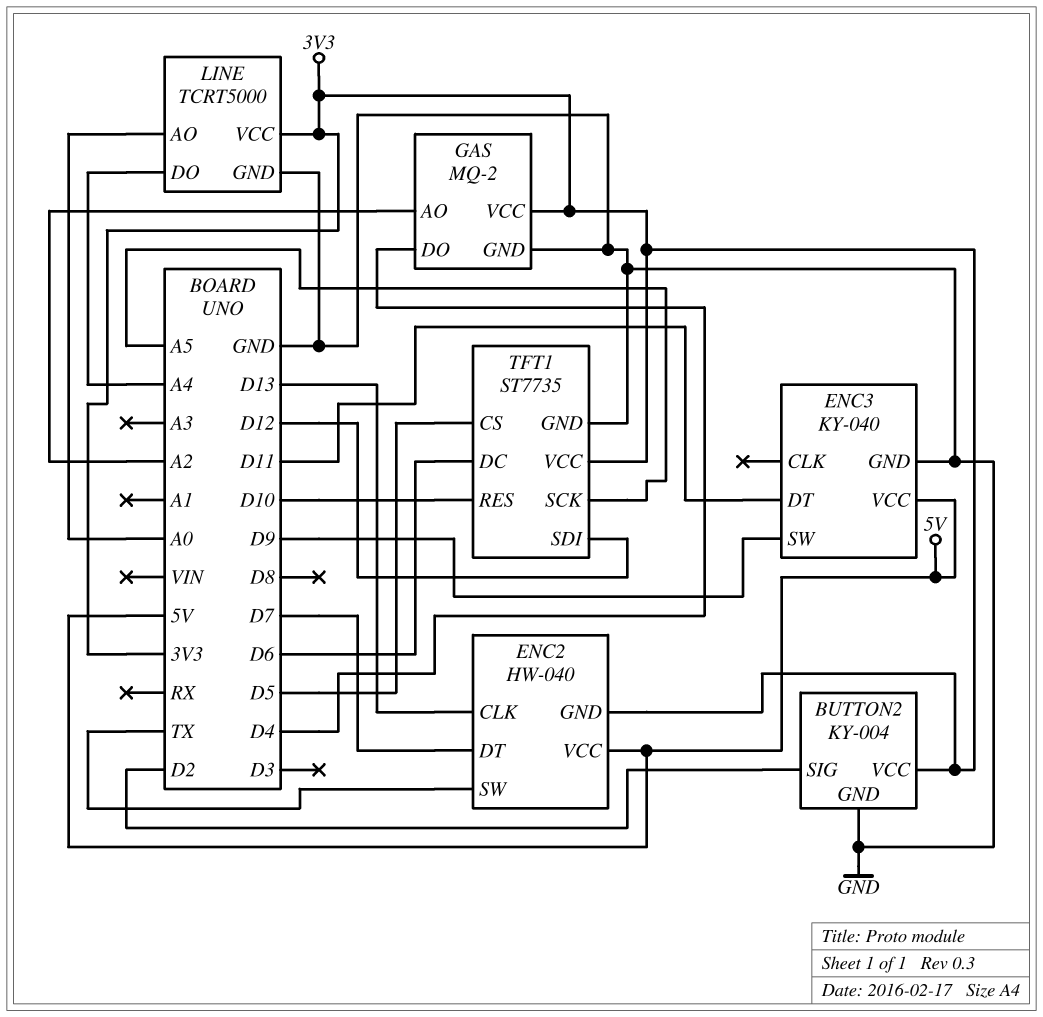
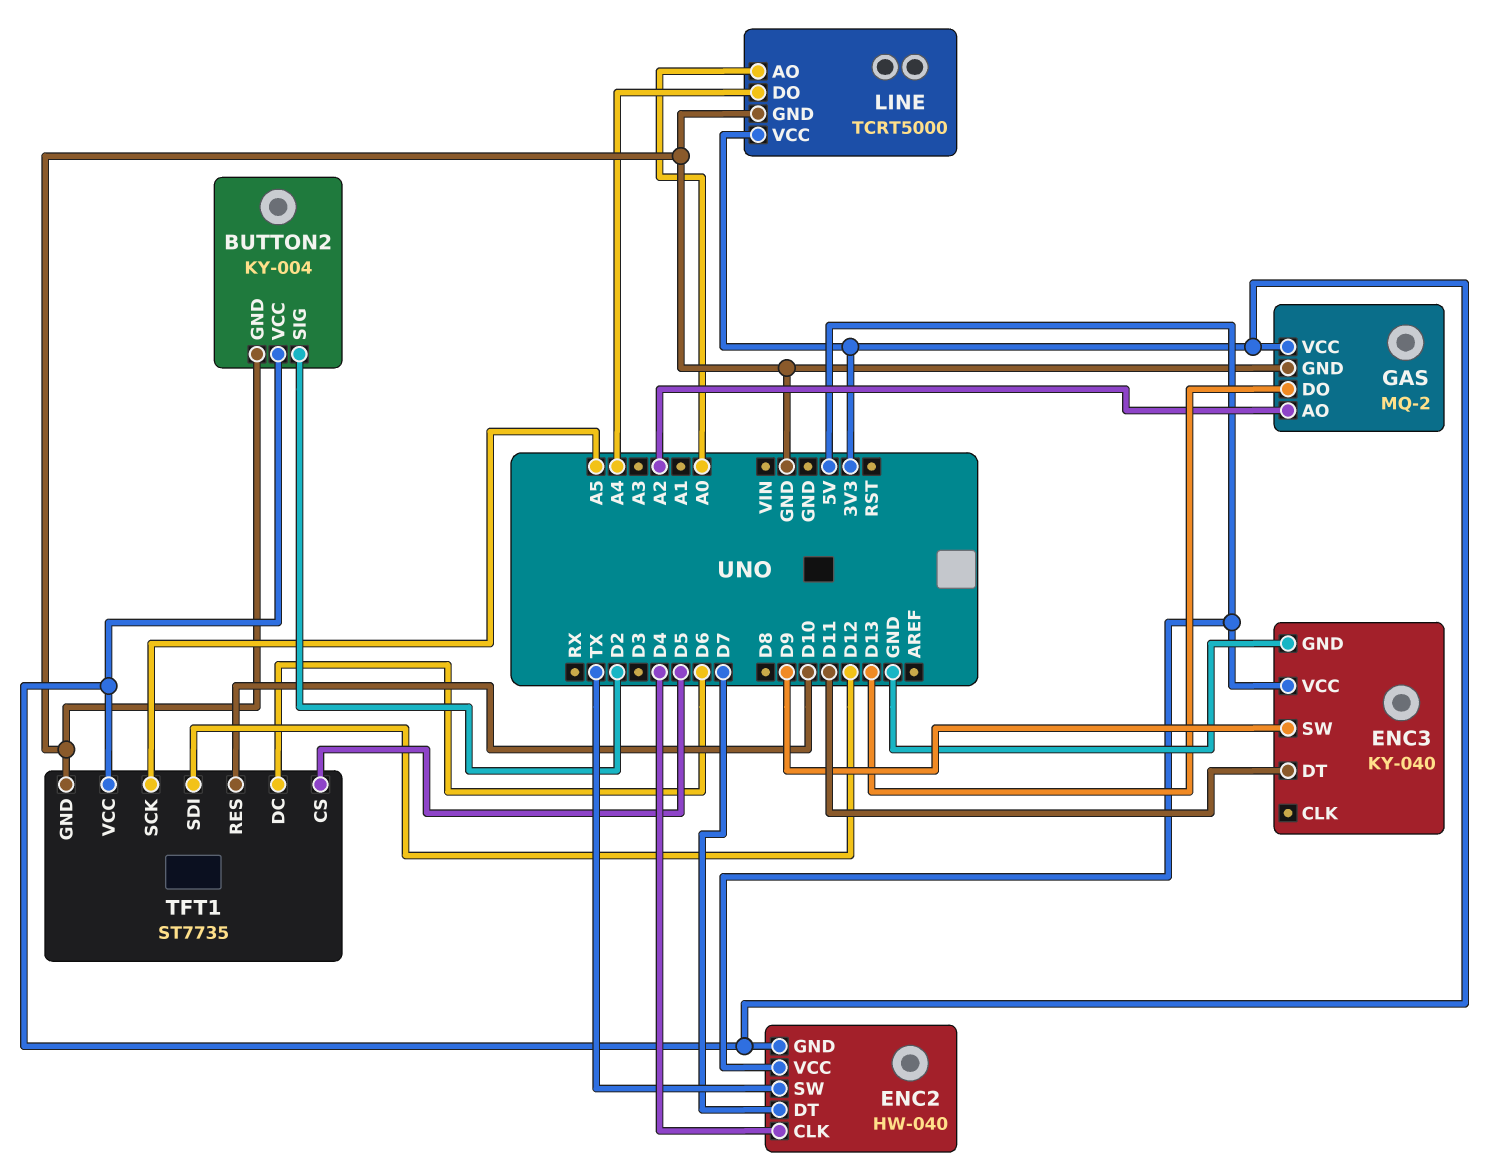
ENC2 pin CLK: D13 -> D4
GAS pin DO: D4 -> D13

